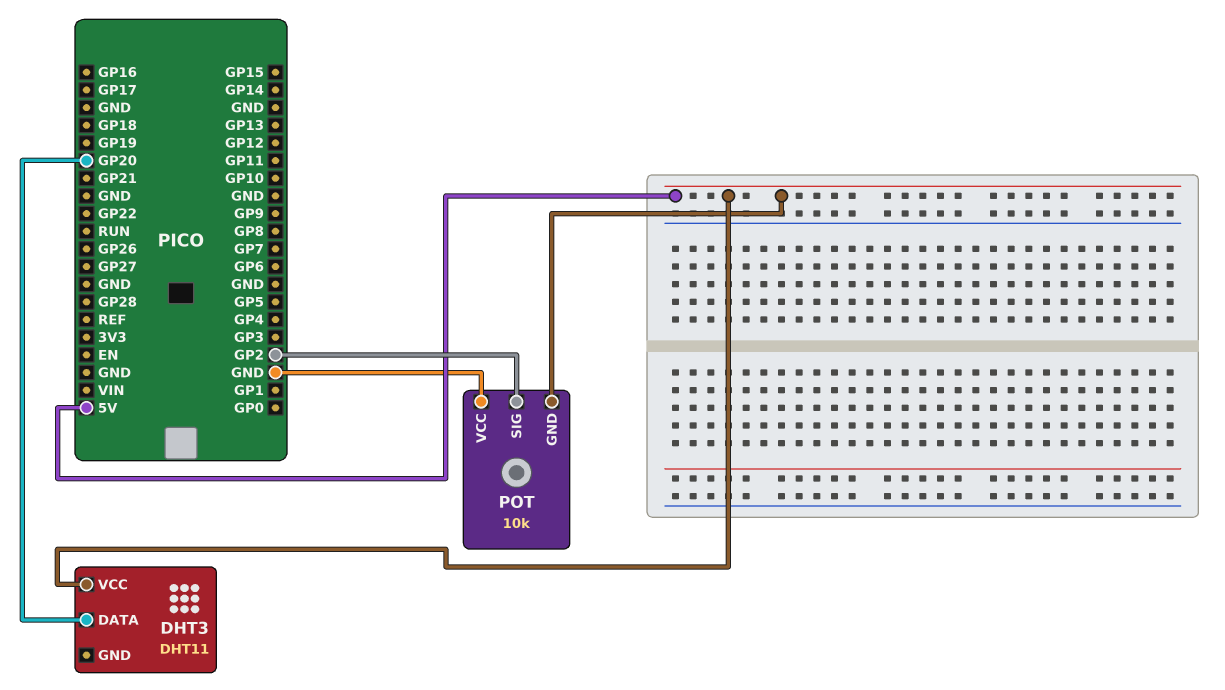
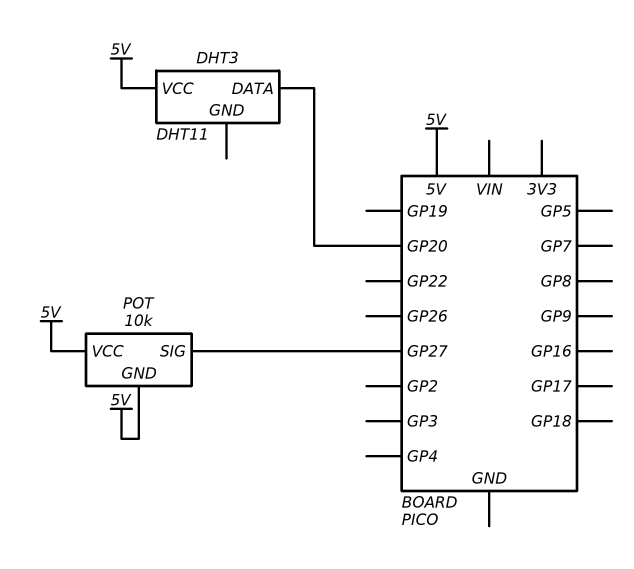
POT pin SIG: GP2 -> GP27
POT pin VCC: GND -> 5V

